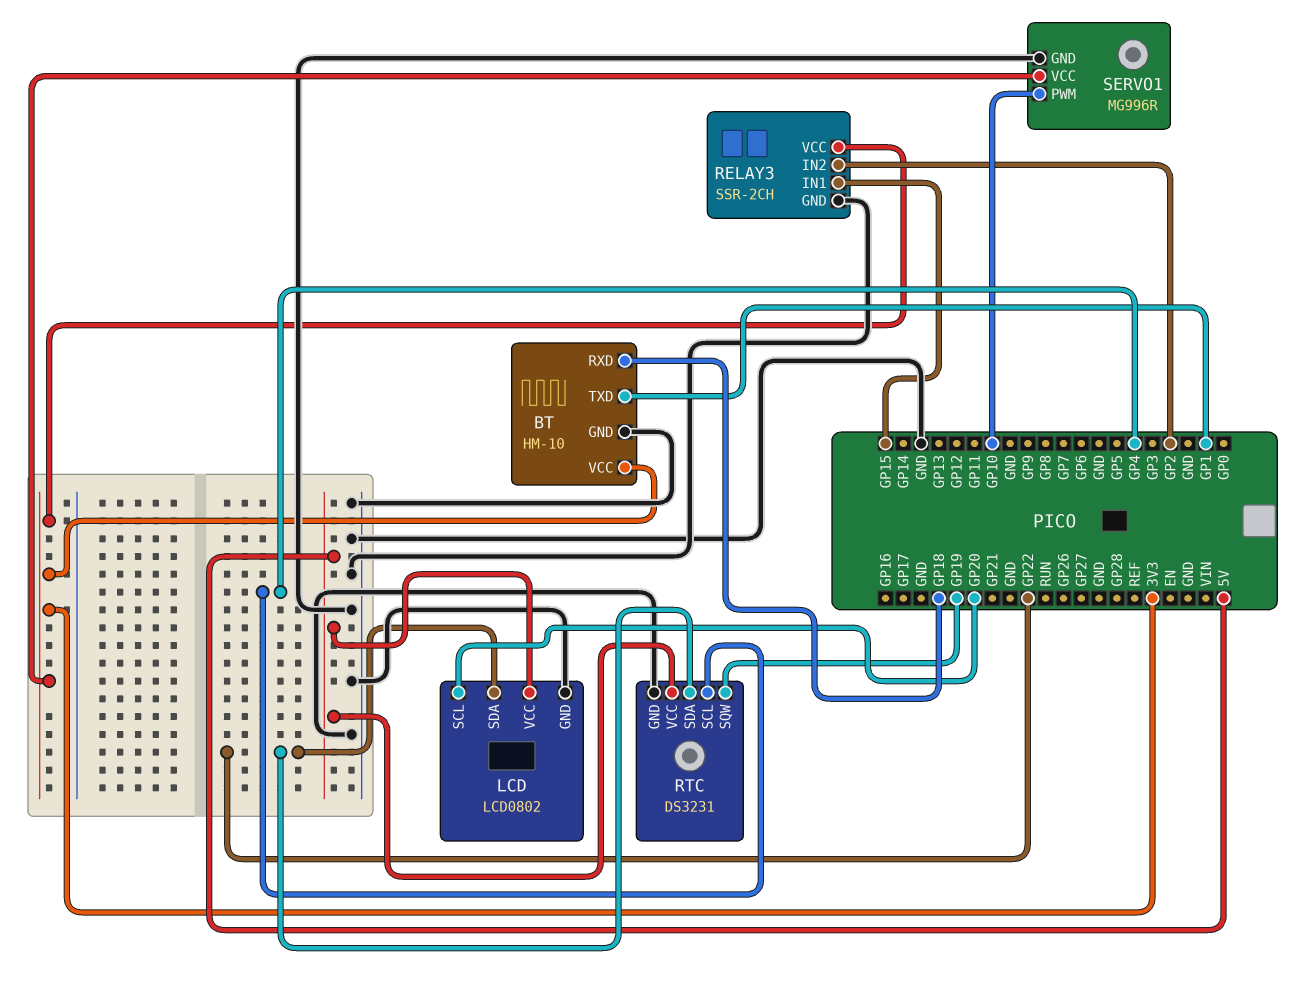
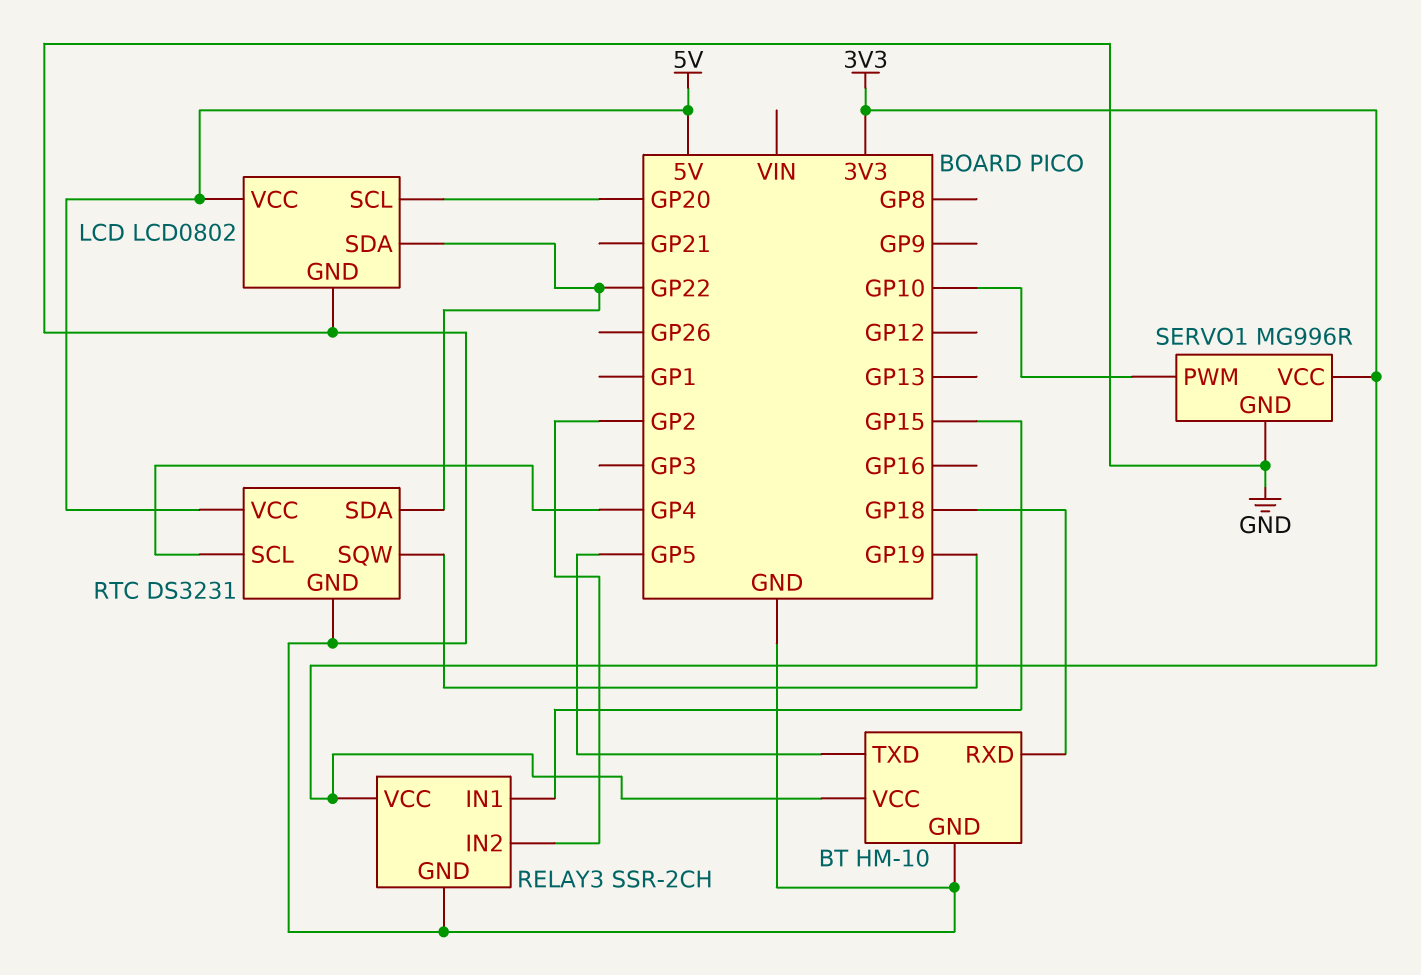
BT pin TXD: GP1 -> GP5

